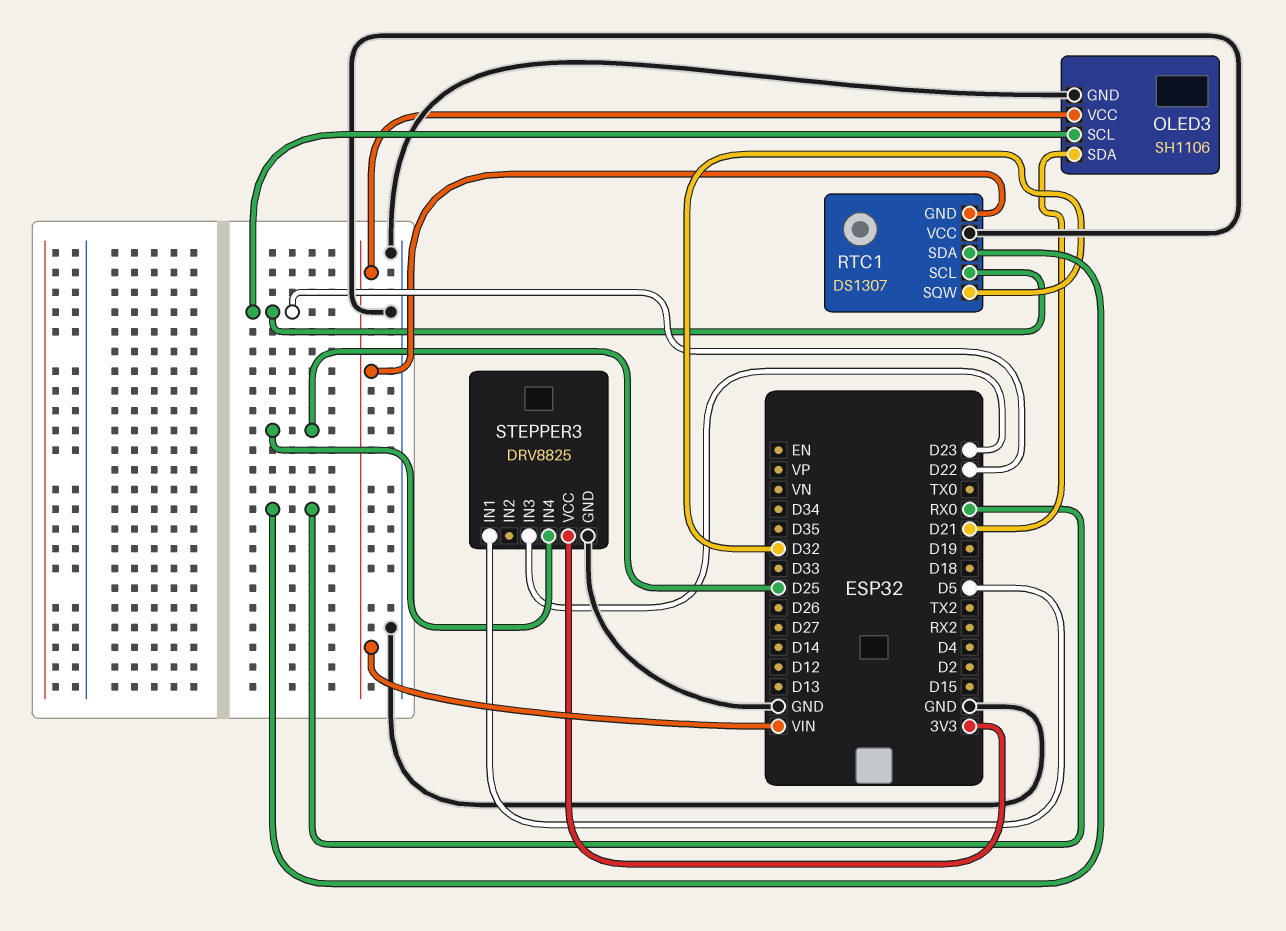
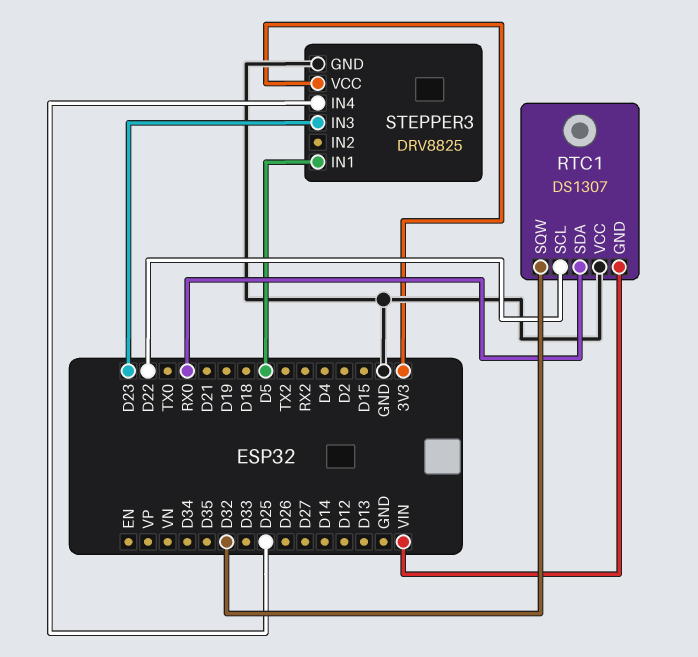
OLED3: SH1106 -> none
OLED3 pin GND: GND -> none
OLED3 pin SCL: D22 -> none
OLED3 pin SDA: D21 -> none
OLED3 pin VCC: VIN -> none

